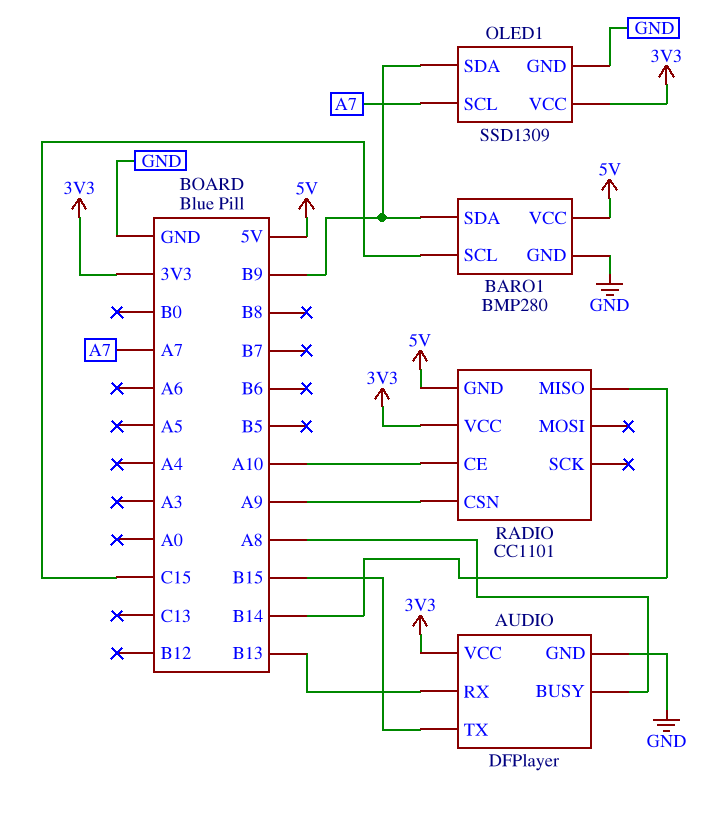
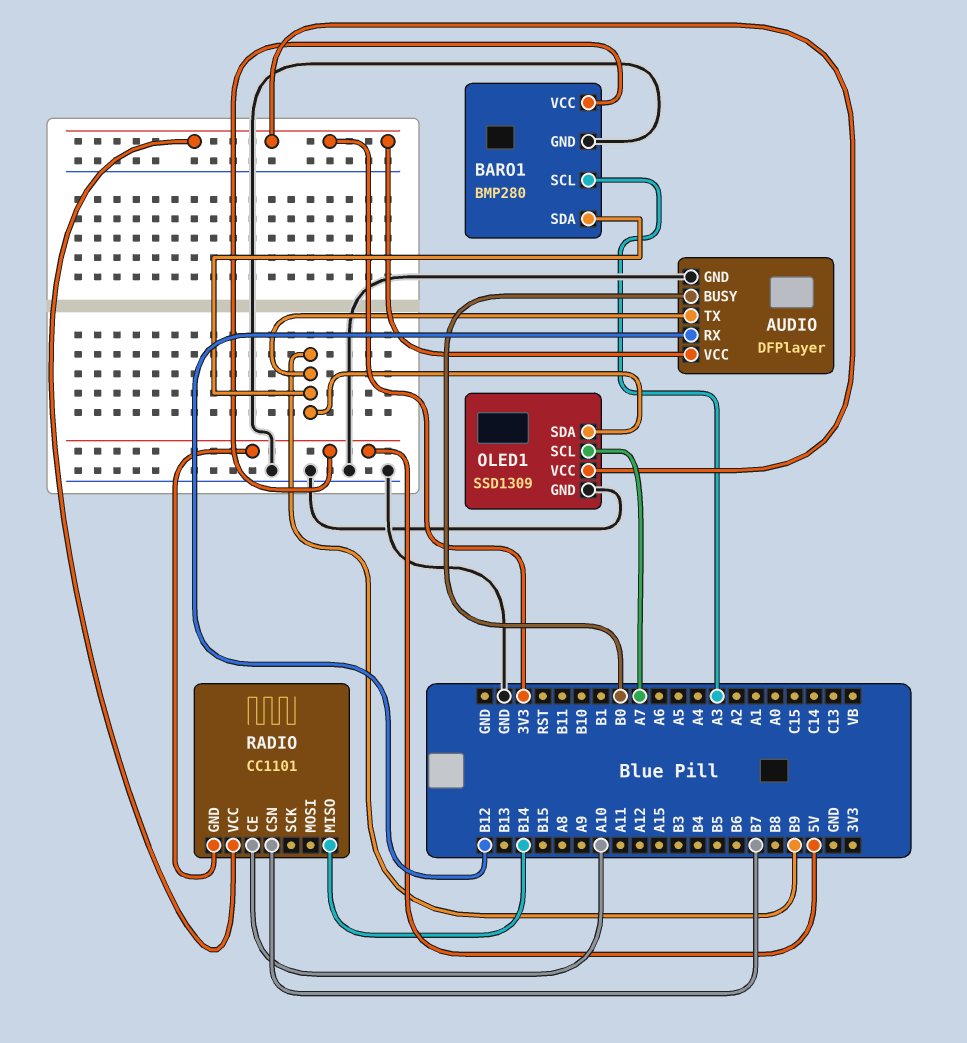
AUDIO pin BUSY: A8 -> B0
AUDIO pin RX: B13 -> B12
AUDIO pin TX: B15 -> B9
BARO1 pin SCL: C15 -> A3
RADIO pin CSN: A9 -> B7

